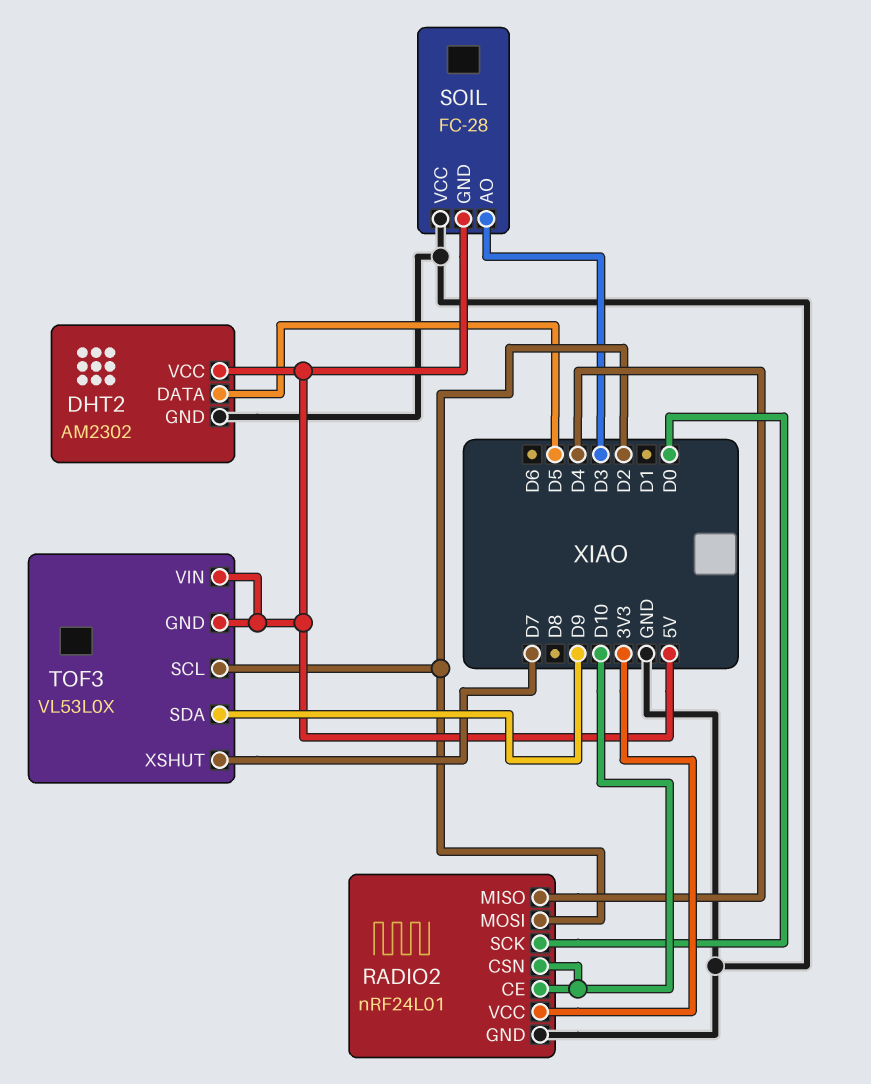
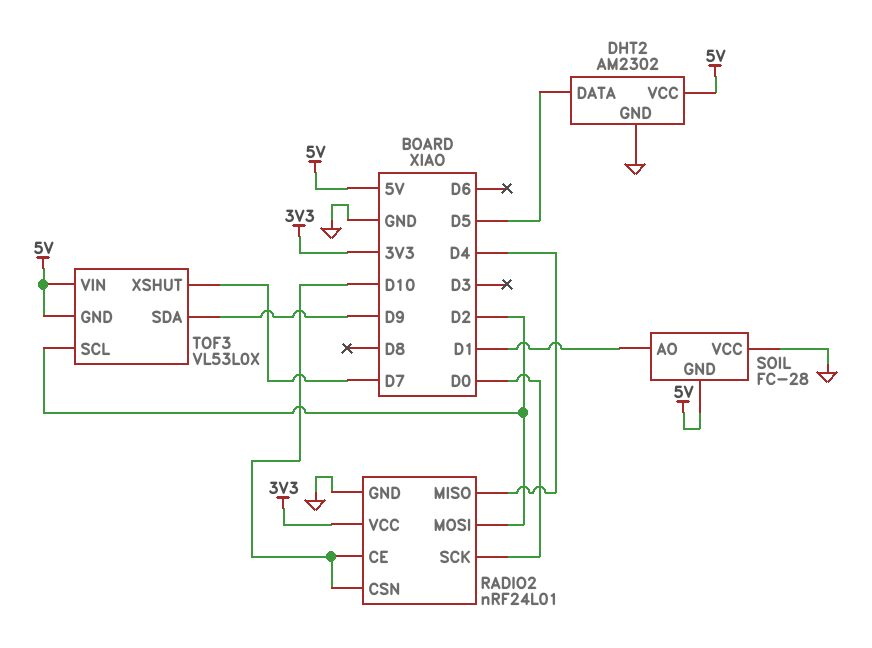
SOIL pin AO: D3 -> D1

